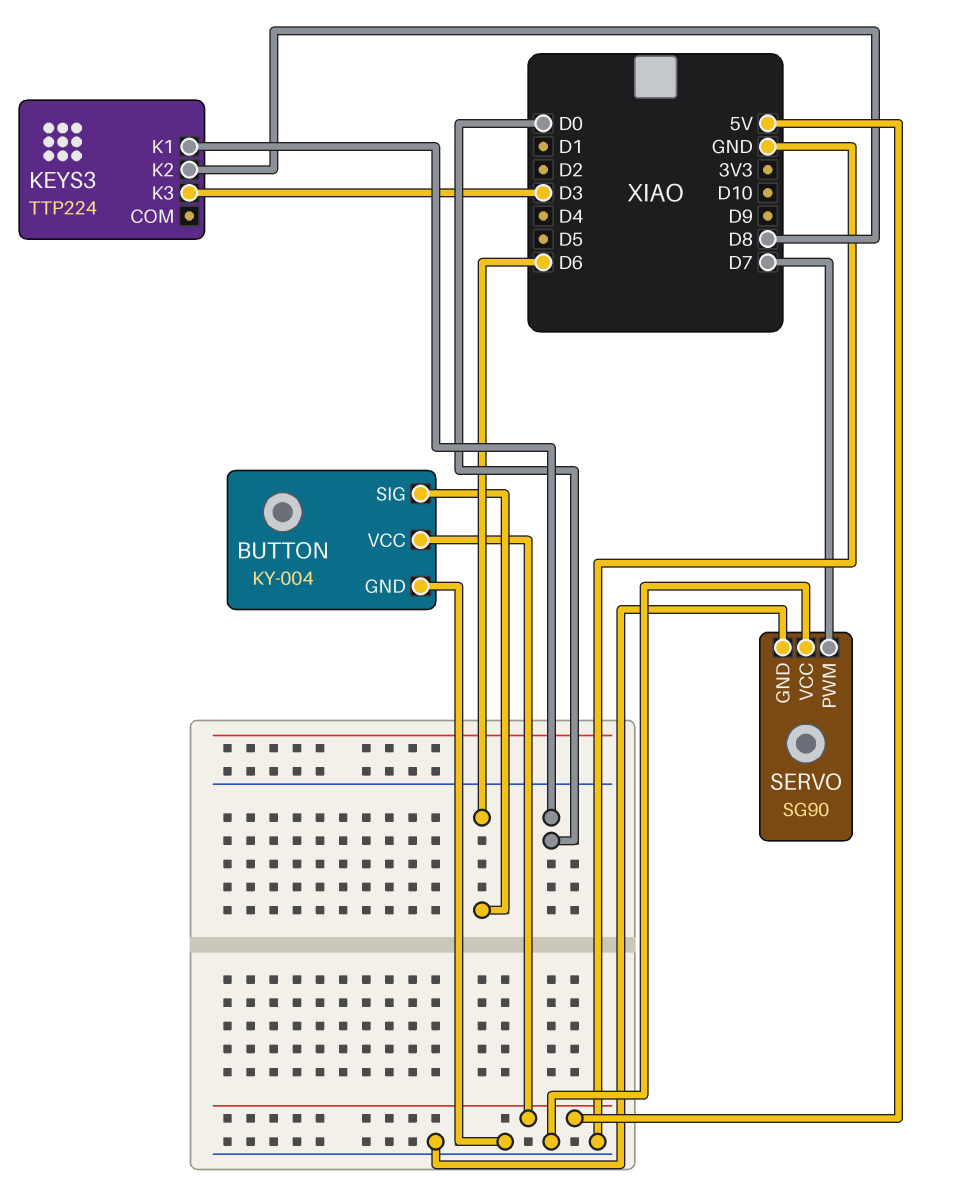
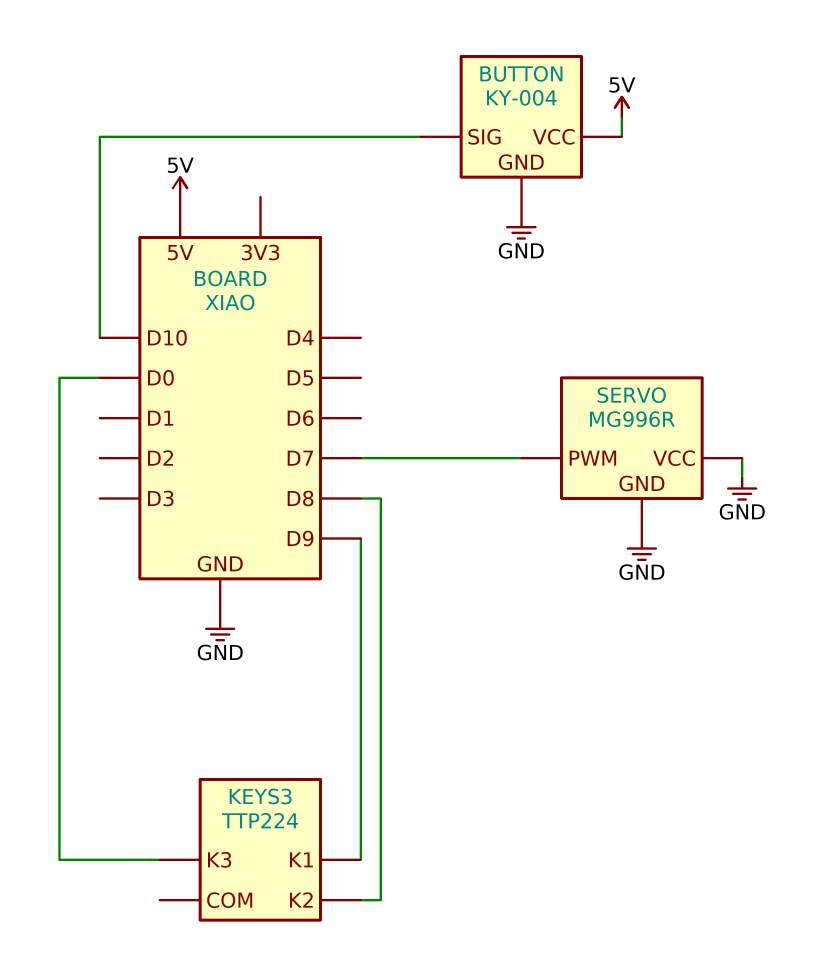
BUTTON pin SIG: D6 -> D10
KEYS3 pin K1: D0 -> D9
KEYS3 pin K3: D3 -> D0
SERVO: SG90 -> MG996R

